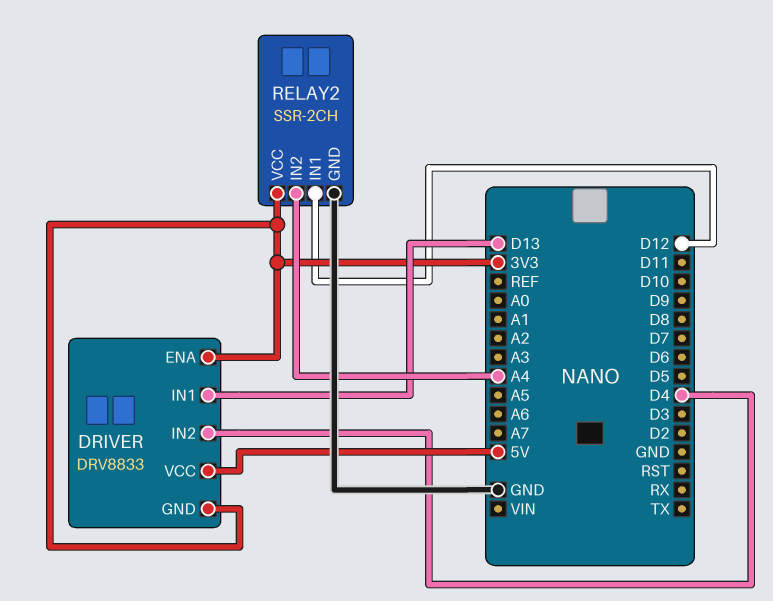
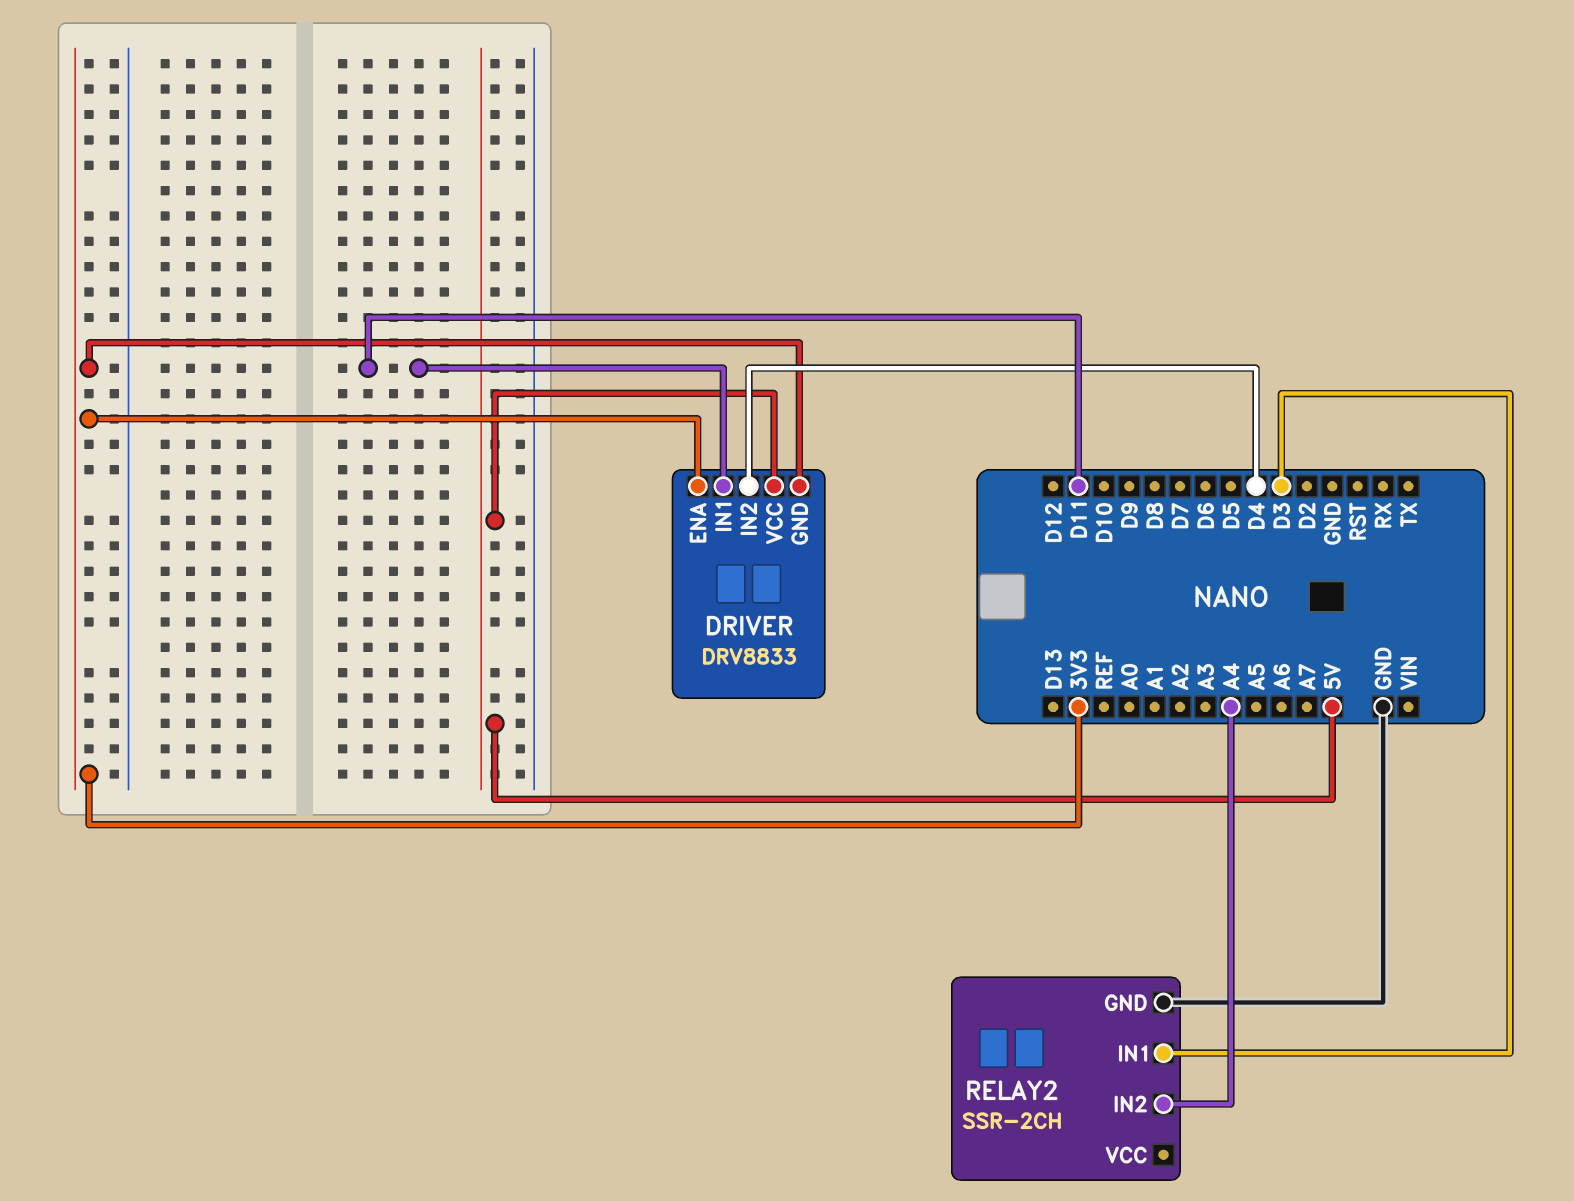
DRIVER pin IN1: D13 -> D11
RELAY2 pin IN1: D12 -> D3
RELAY2 pin VCC: 3V3 -> none

